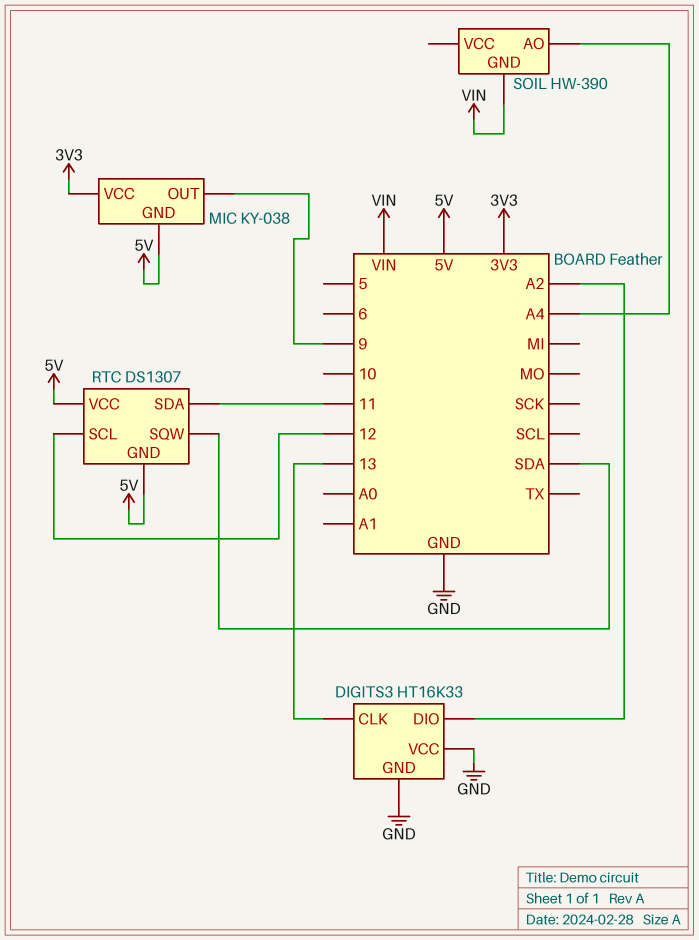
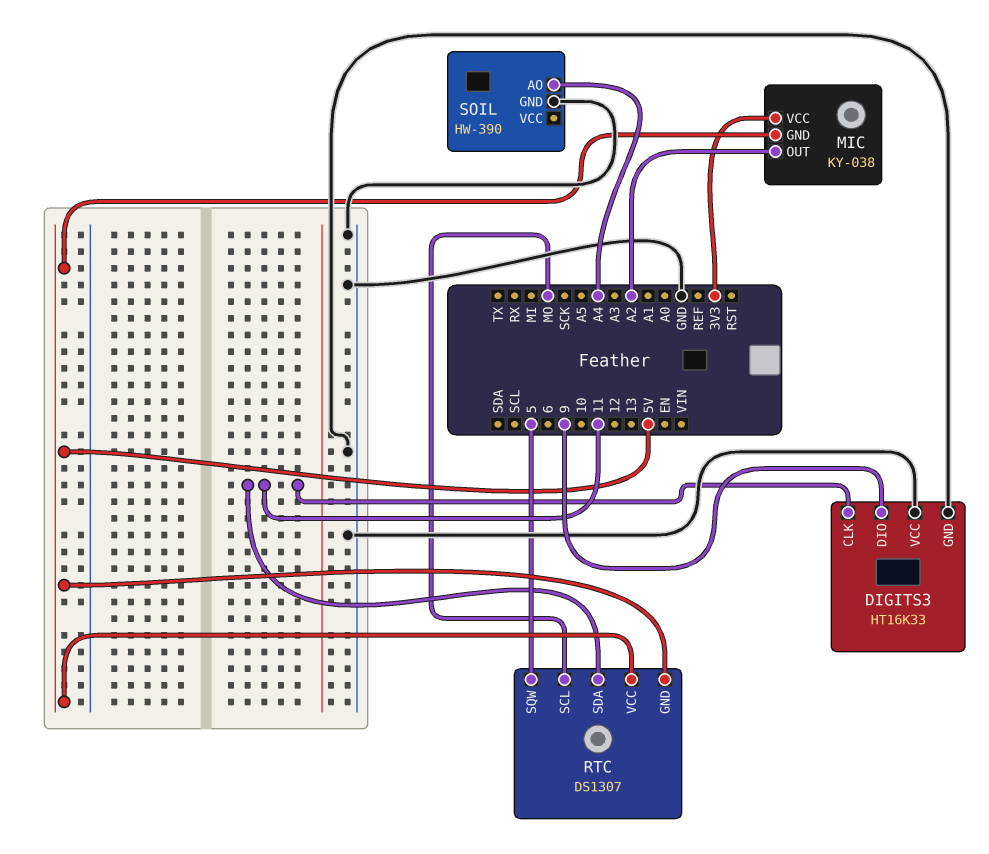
DIGITS3 pin CLK: 13 -> 11
DIGITS3 pin DIO: A2 -> 9
MIC pin OUT: 9 -> A2
RTC pin SCL: 12 -> MO
RTC pin SQW: SDA -> 5
SOIL pin GND: VIN -> GND

